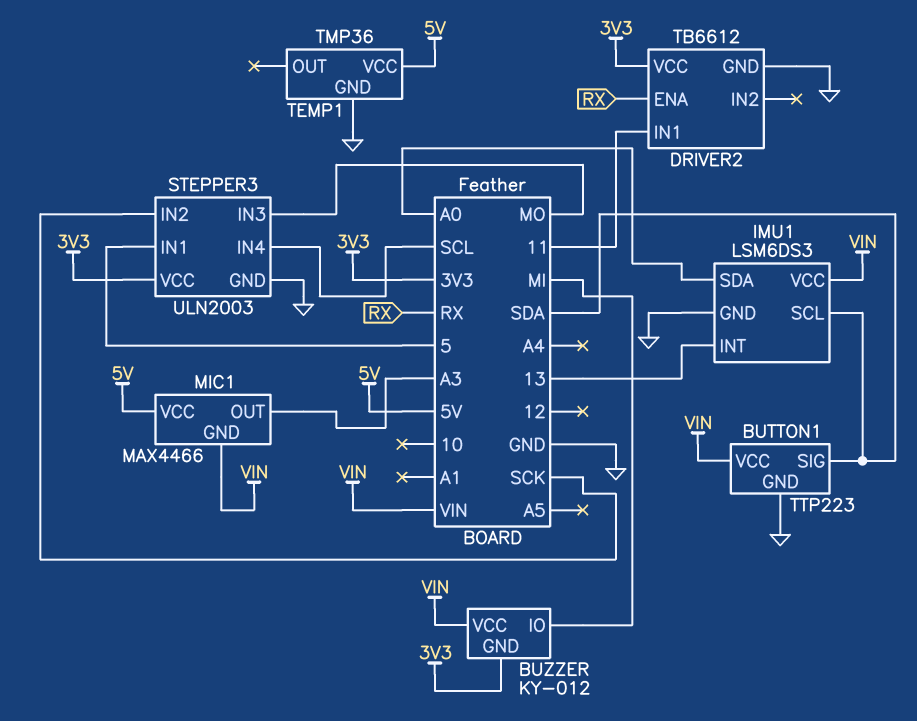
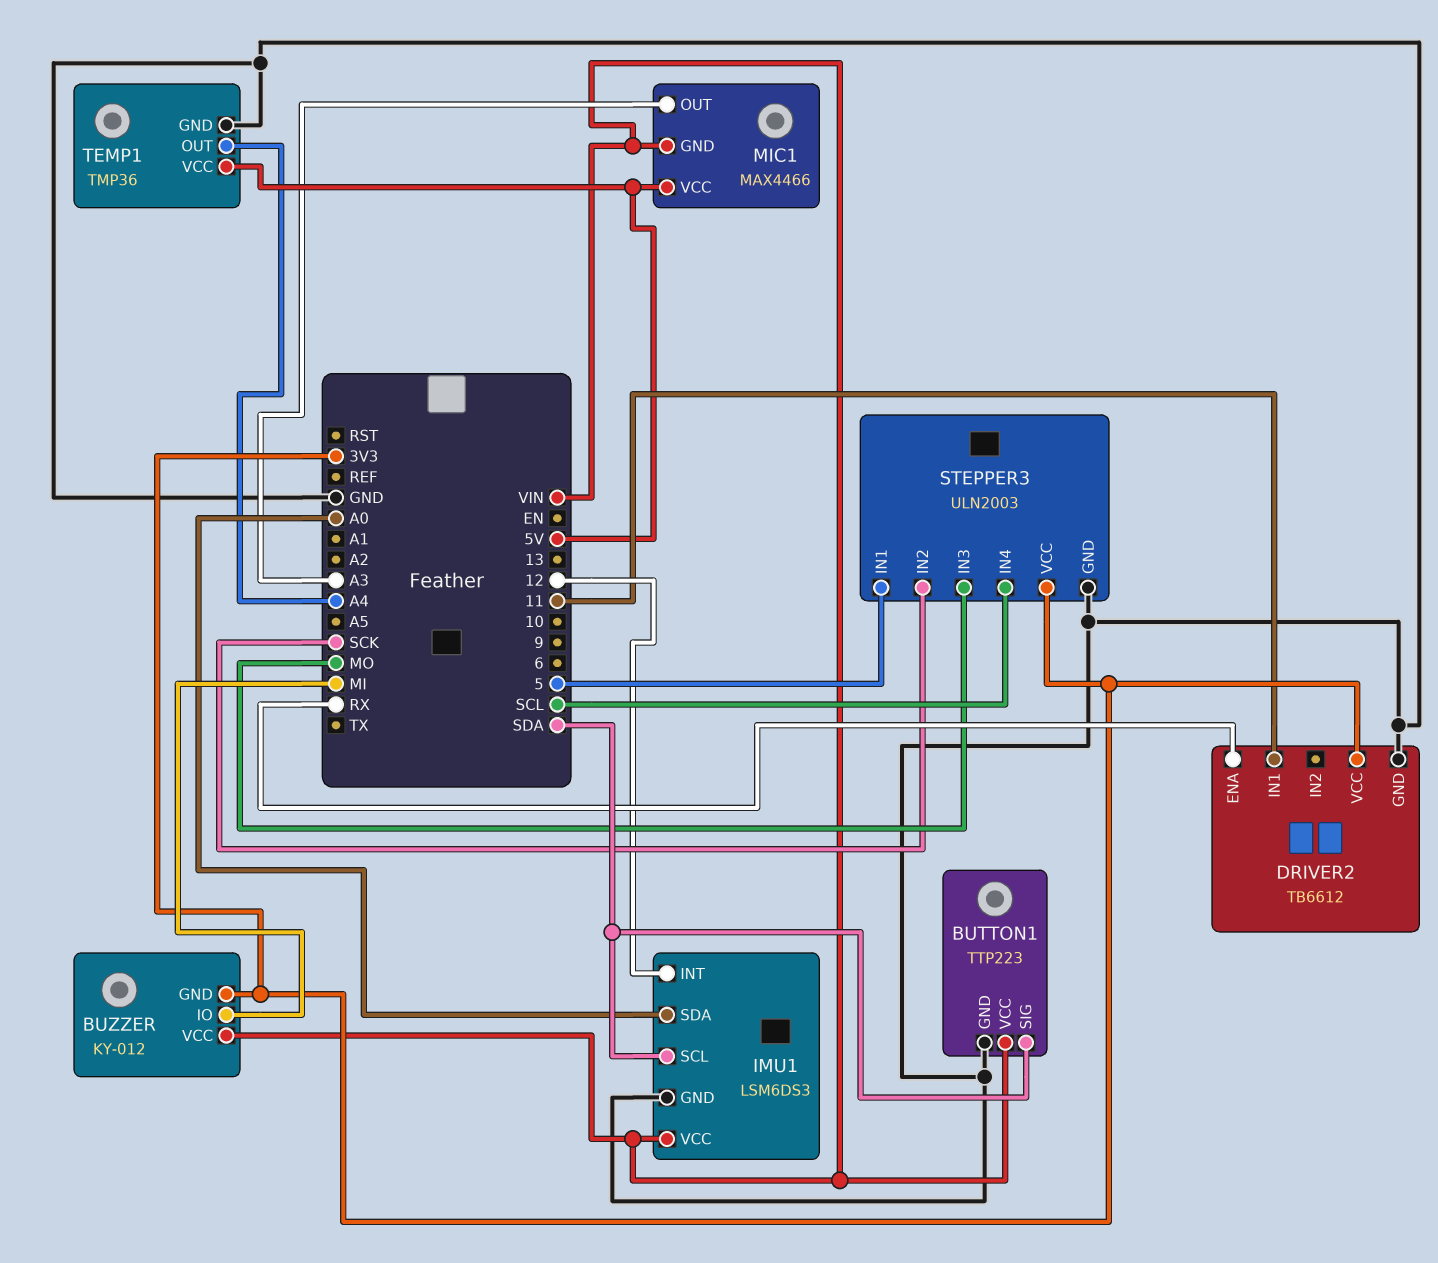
IMU1 pin INT: 13 -> 12
TEMP1 pin OUT: none -> A4

